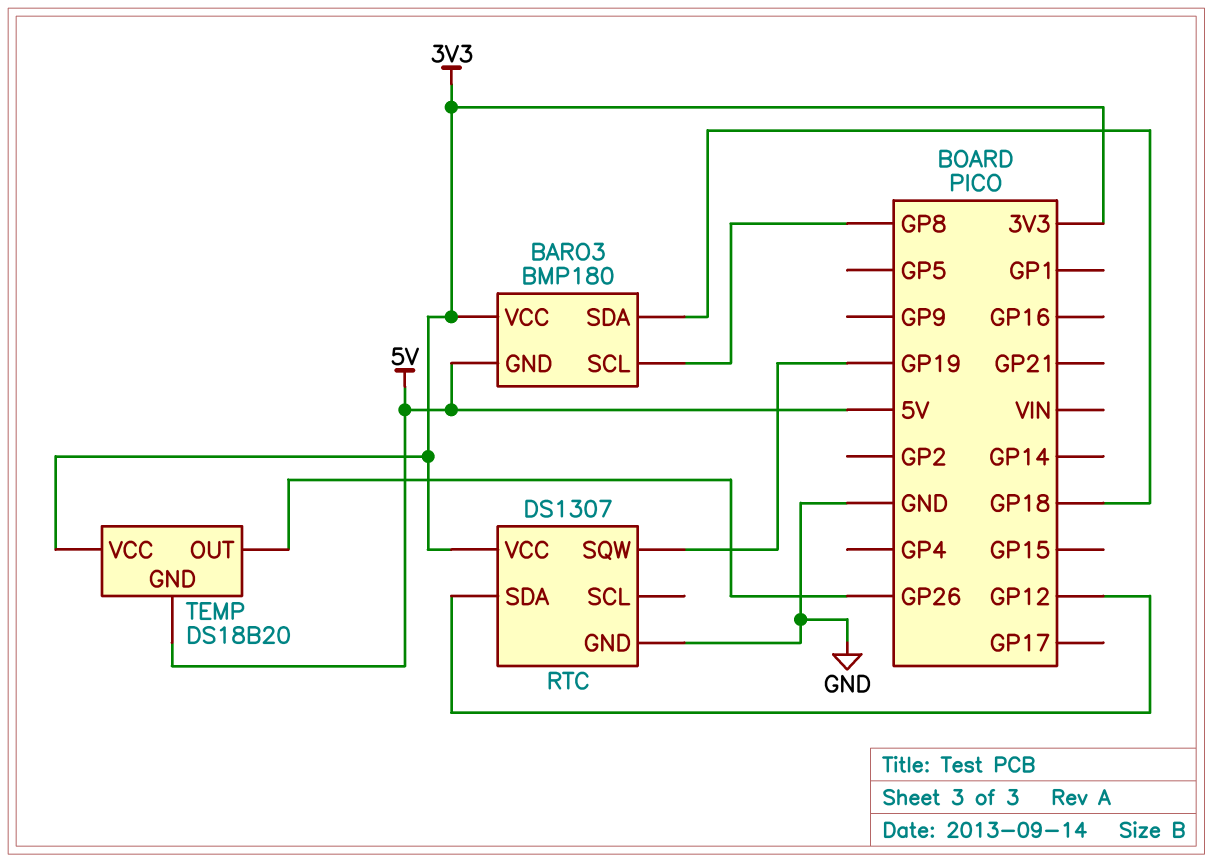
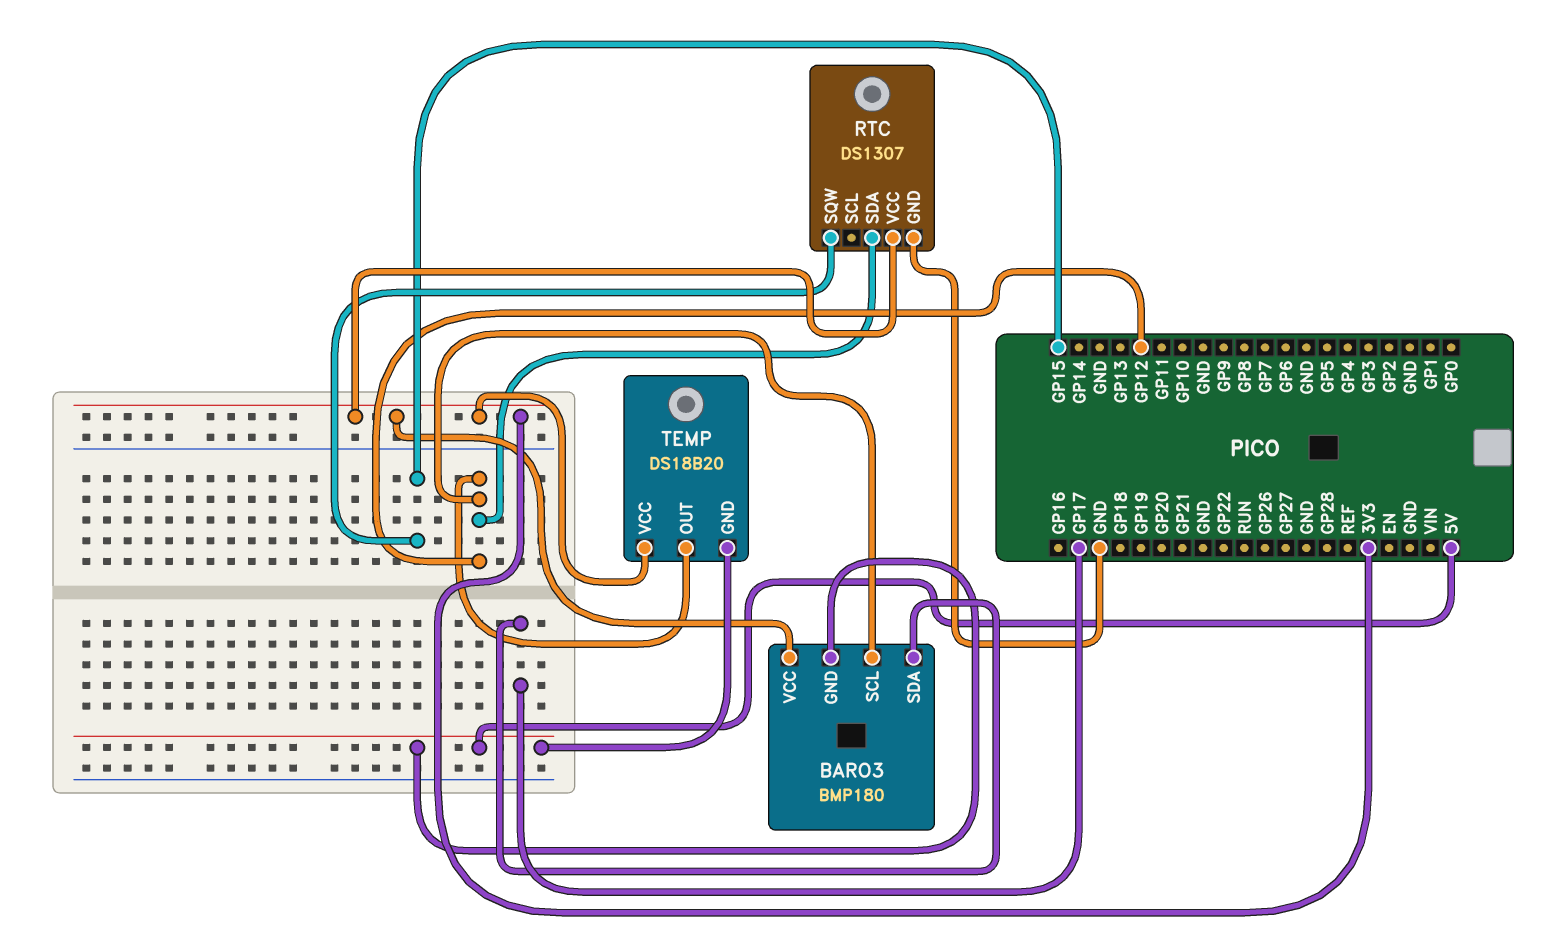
BARO3 pin SCL: GP8 -> GP12
BARO3 pin SDA: GP18 -> GP17
RTC pin SQW: GP19 -> GP15
TEMP pin OUT: GP26 -> GP12

